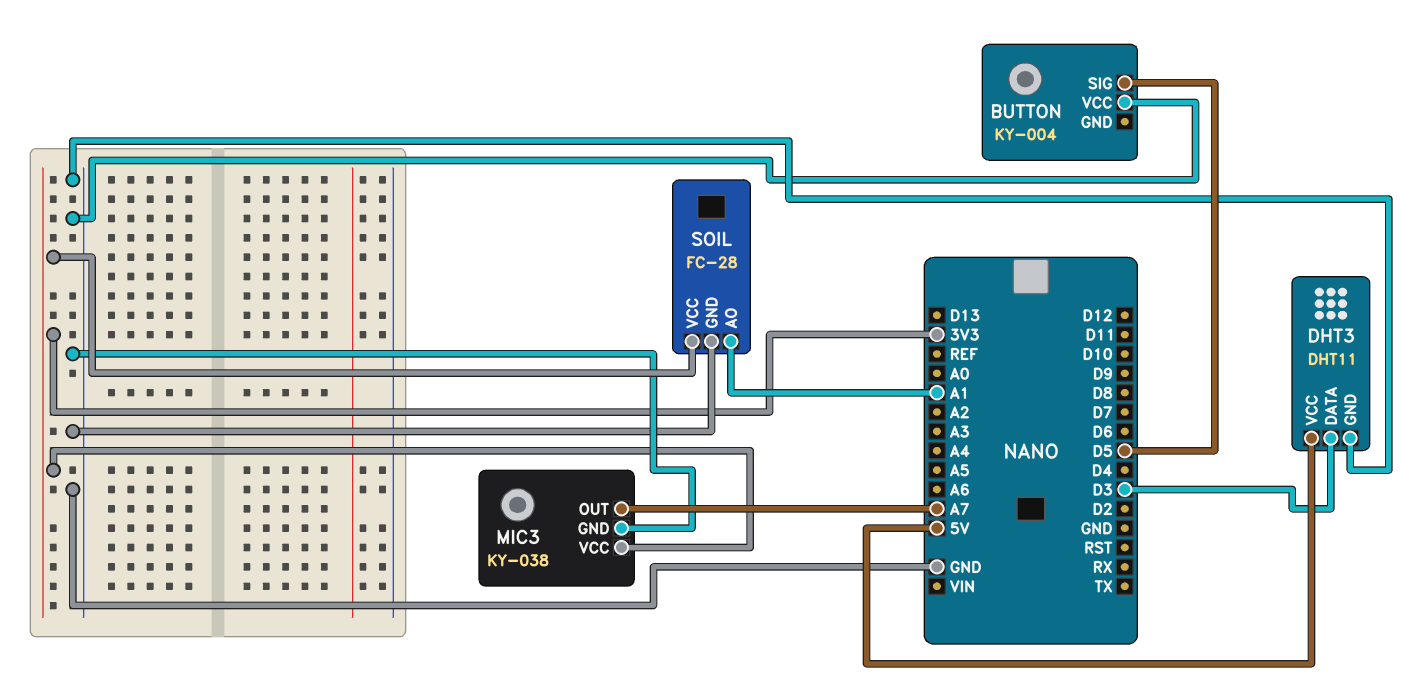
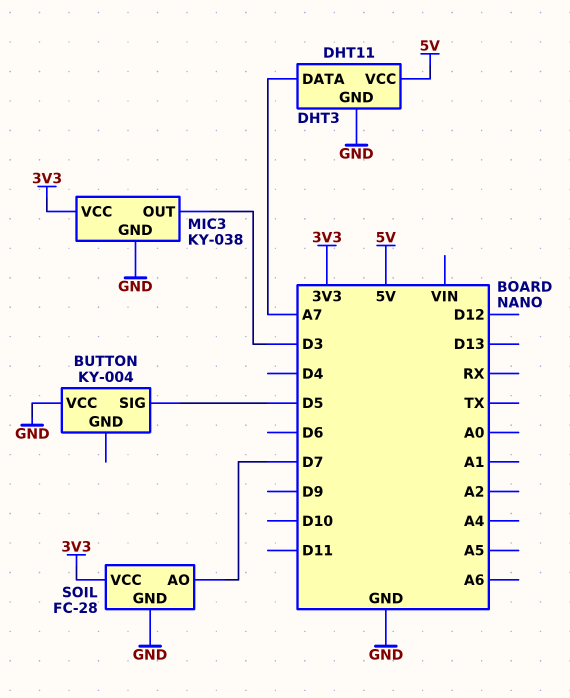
DHT3 pin DATA: D3 -> A7
MIC3 pin OUT: A7 -> D3
SOIL pin AO: A1 -> D7

